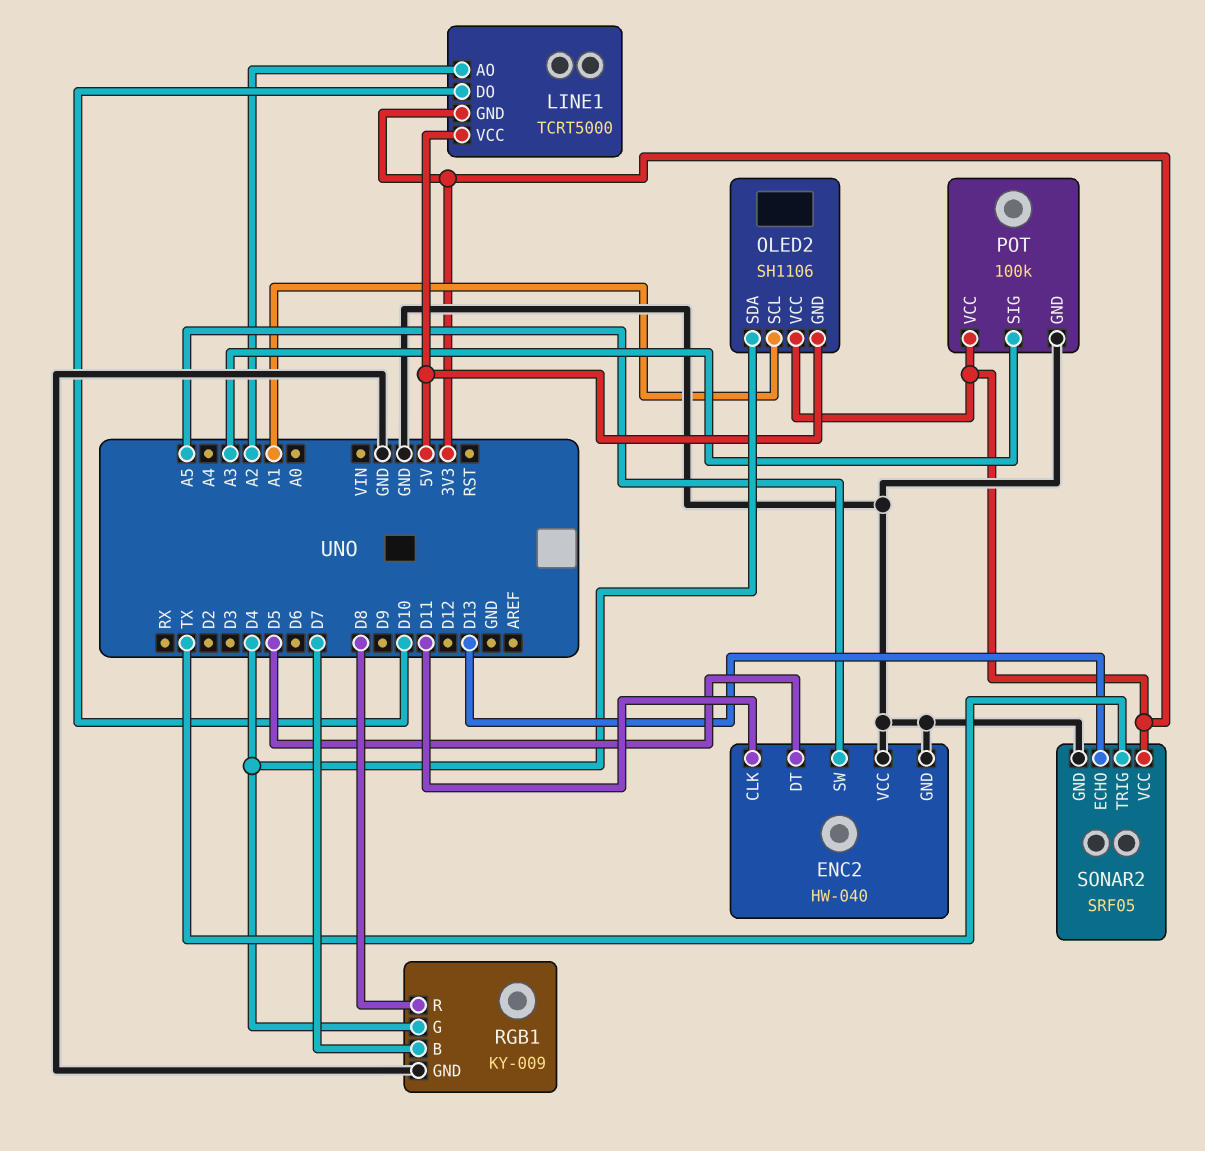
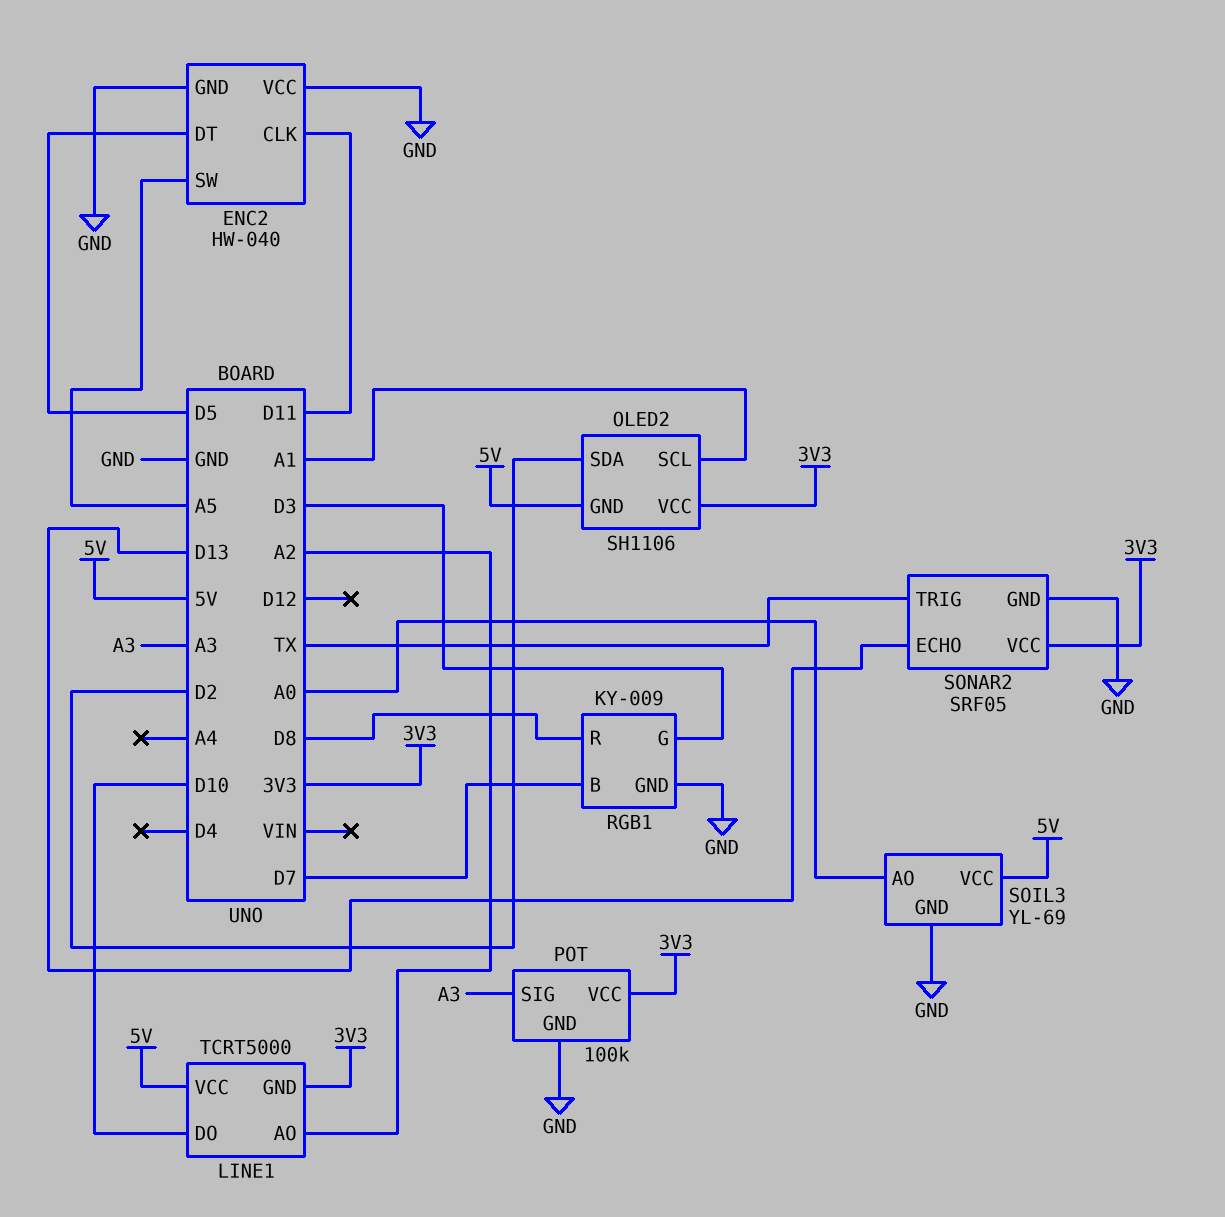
OLED2 pin SDA: D4 -> D2
RGB1 pin G: D4 -> D3
SOIL3: none -> YL-69
SOIL3 pin AO: none -> A0
SOIL3 pin GND: none -> GND
SOIL3 pin VCC: none -> 5V

